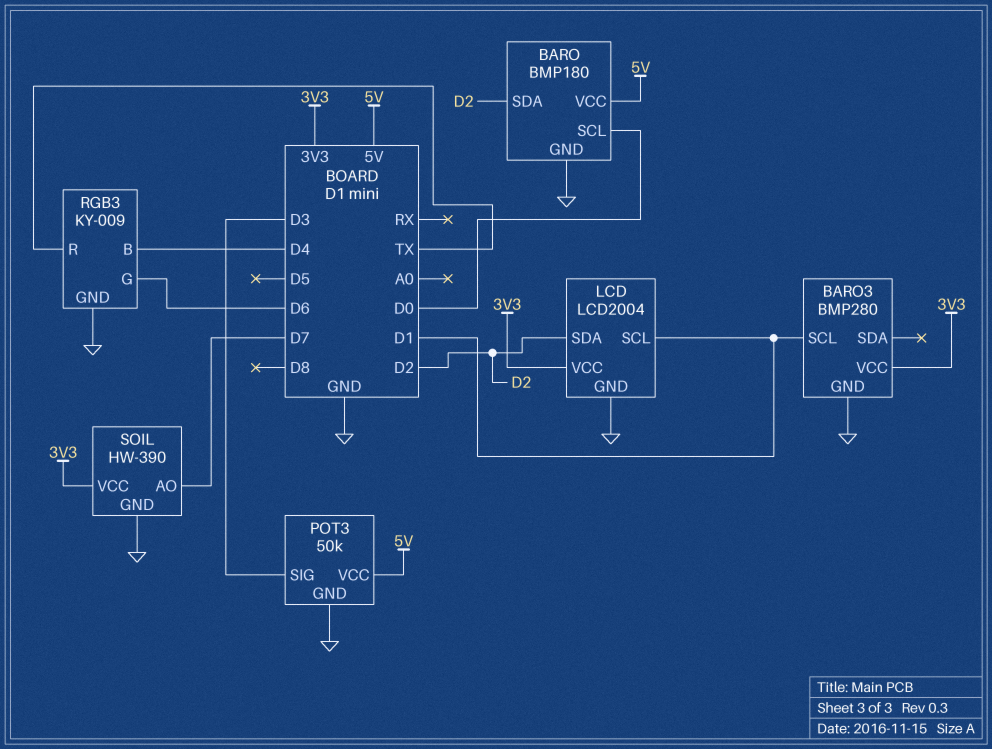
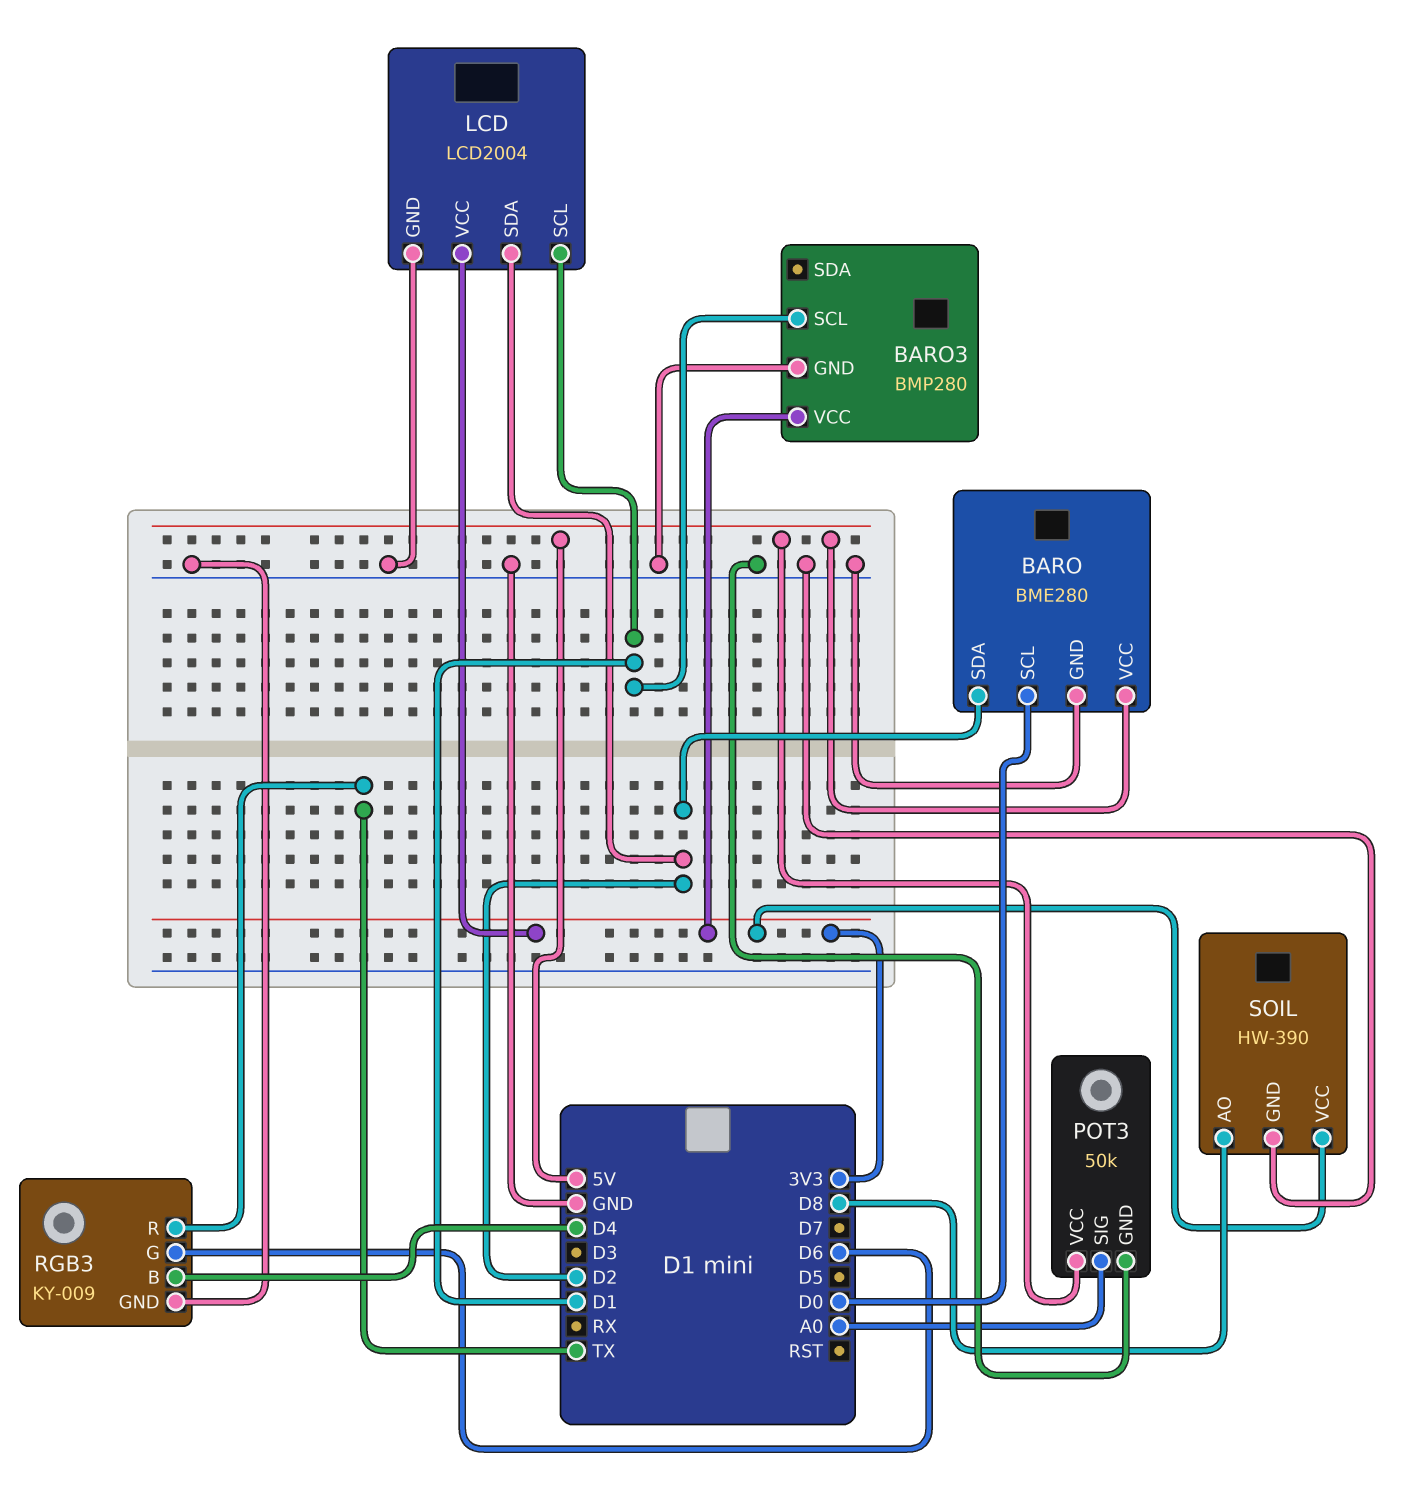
BARO: BMP180 -> BME280
POT3 pin SIG: D3 -> A0
SOIL pin AO: D7 -> D8

